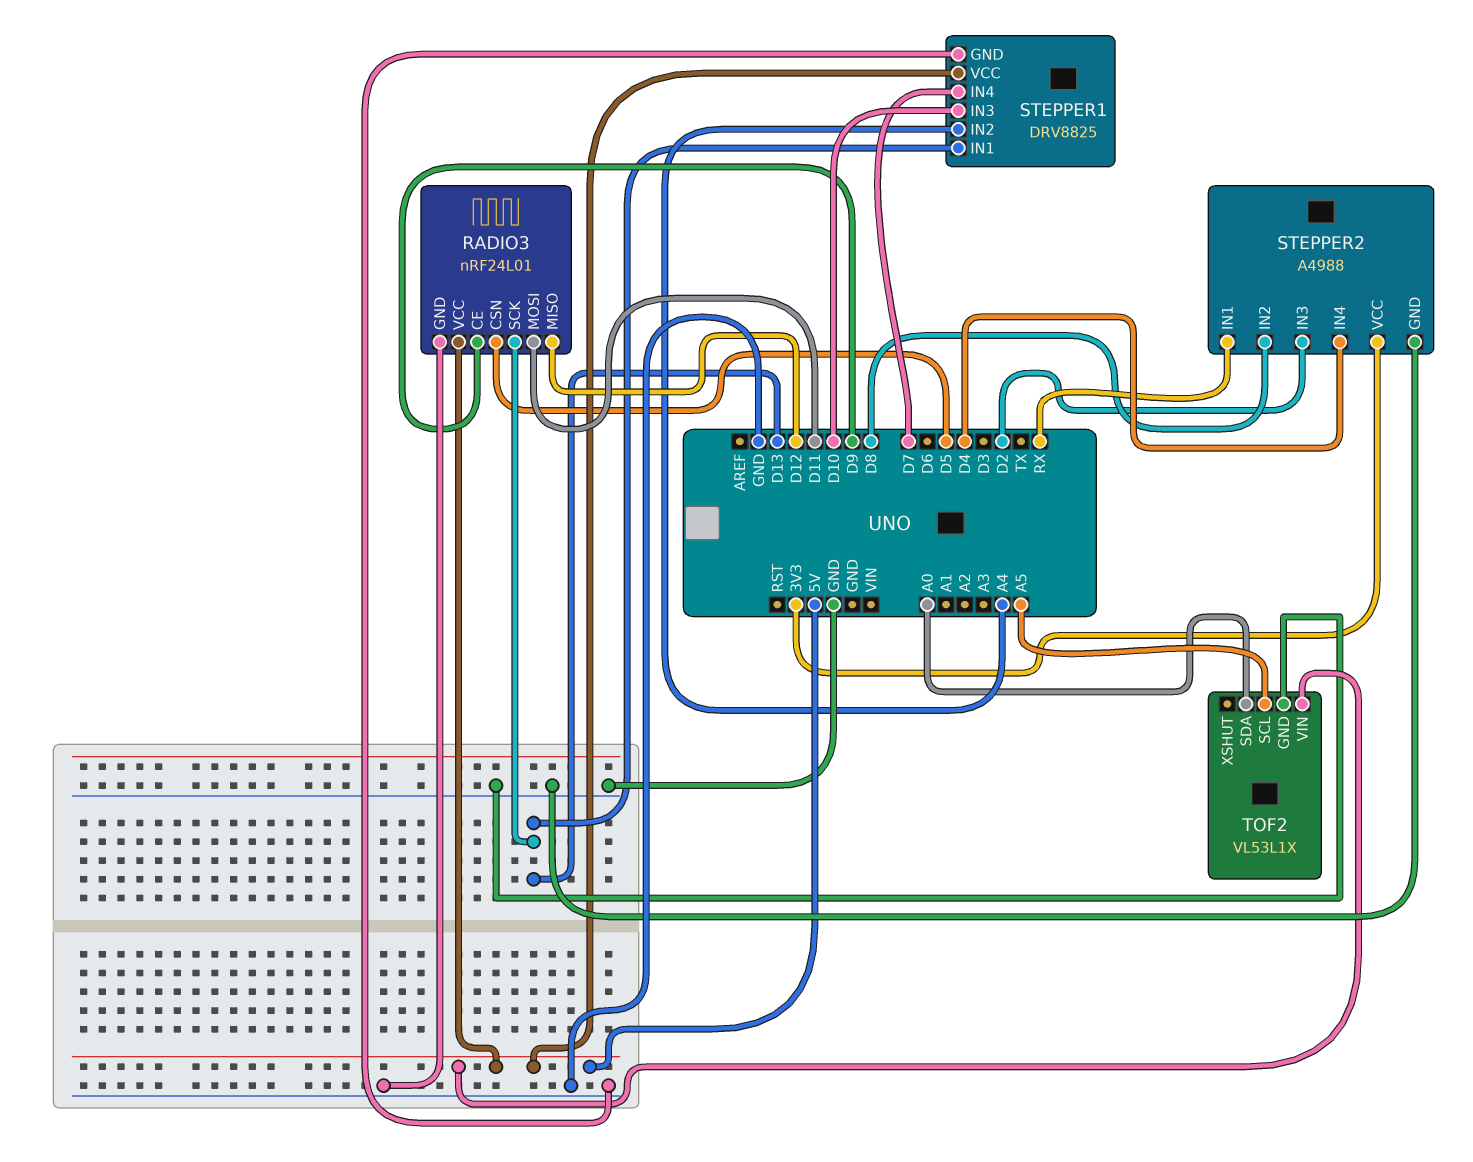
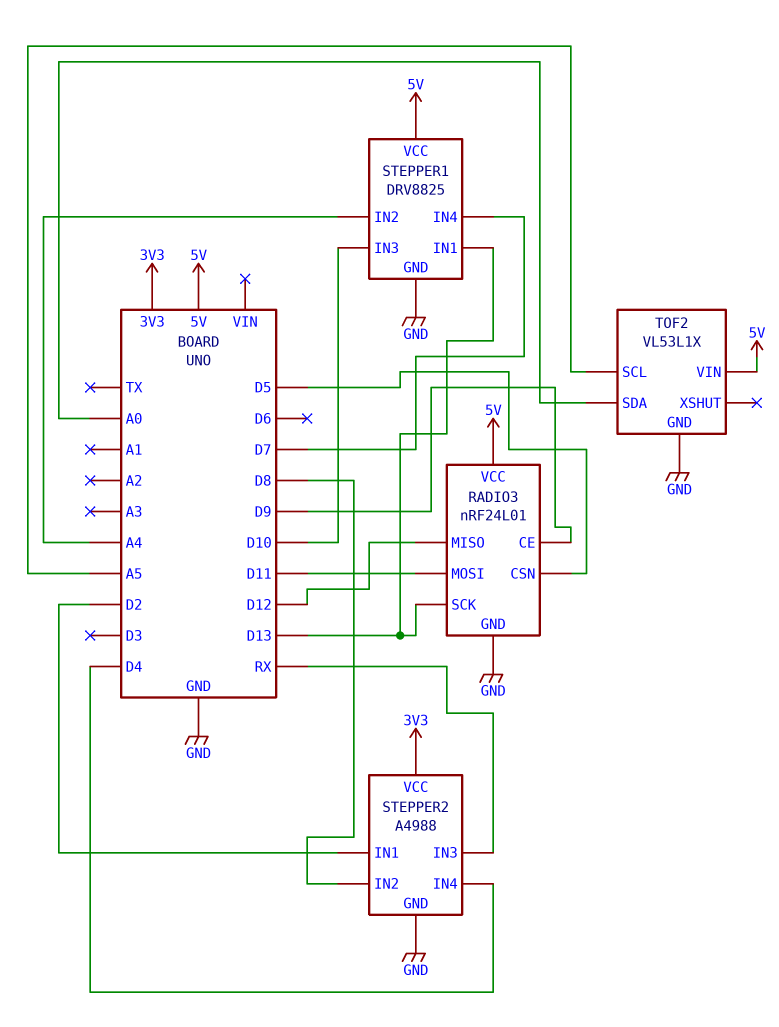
STEPPER2 pin IN1: RX -> D2
STEPPER2 pin IN3: D2 -> RX

